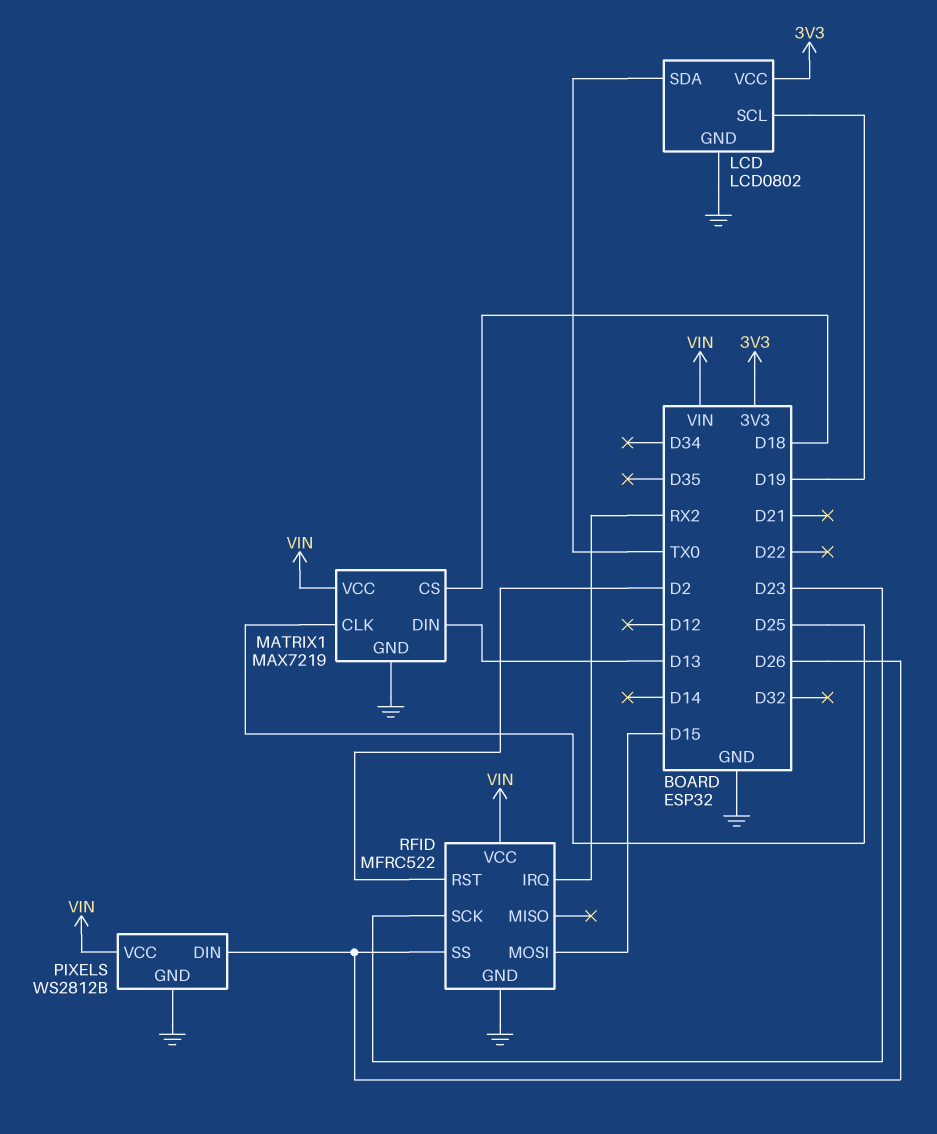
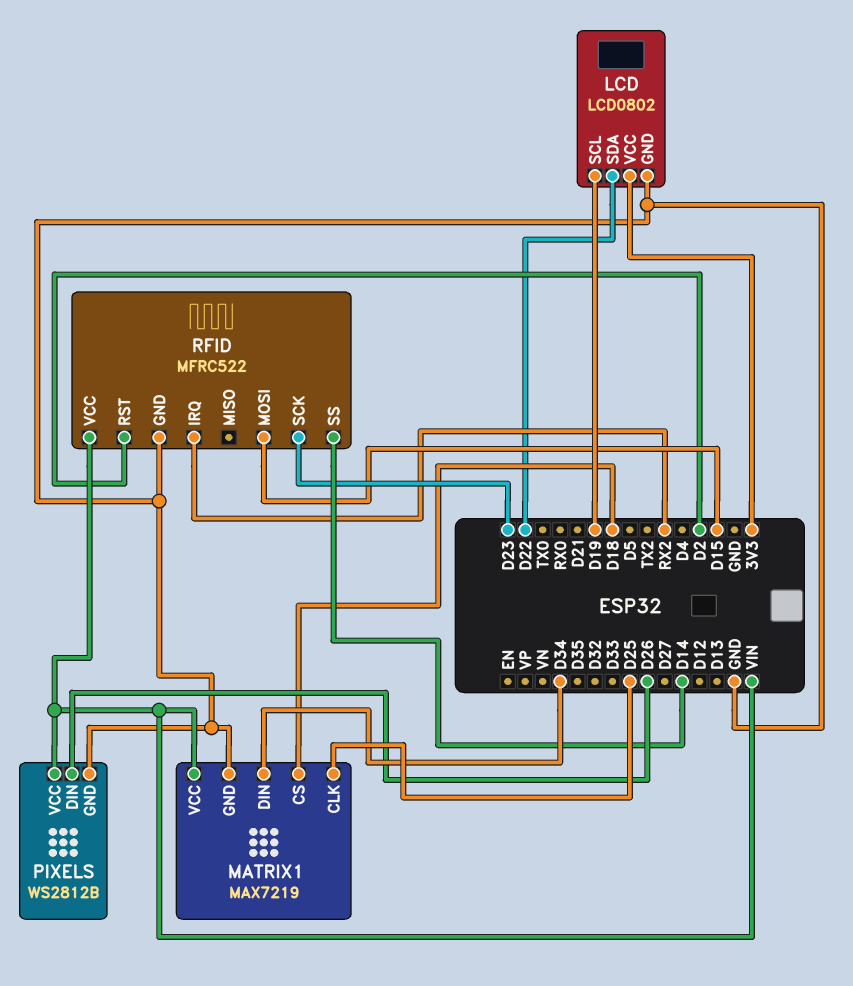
LCD pin SDA: TX0 -> D22
MATRIX1 pin DIN: D13 -> D34
RFID pin SS: D26 -> D14

